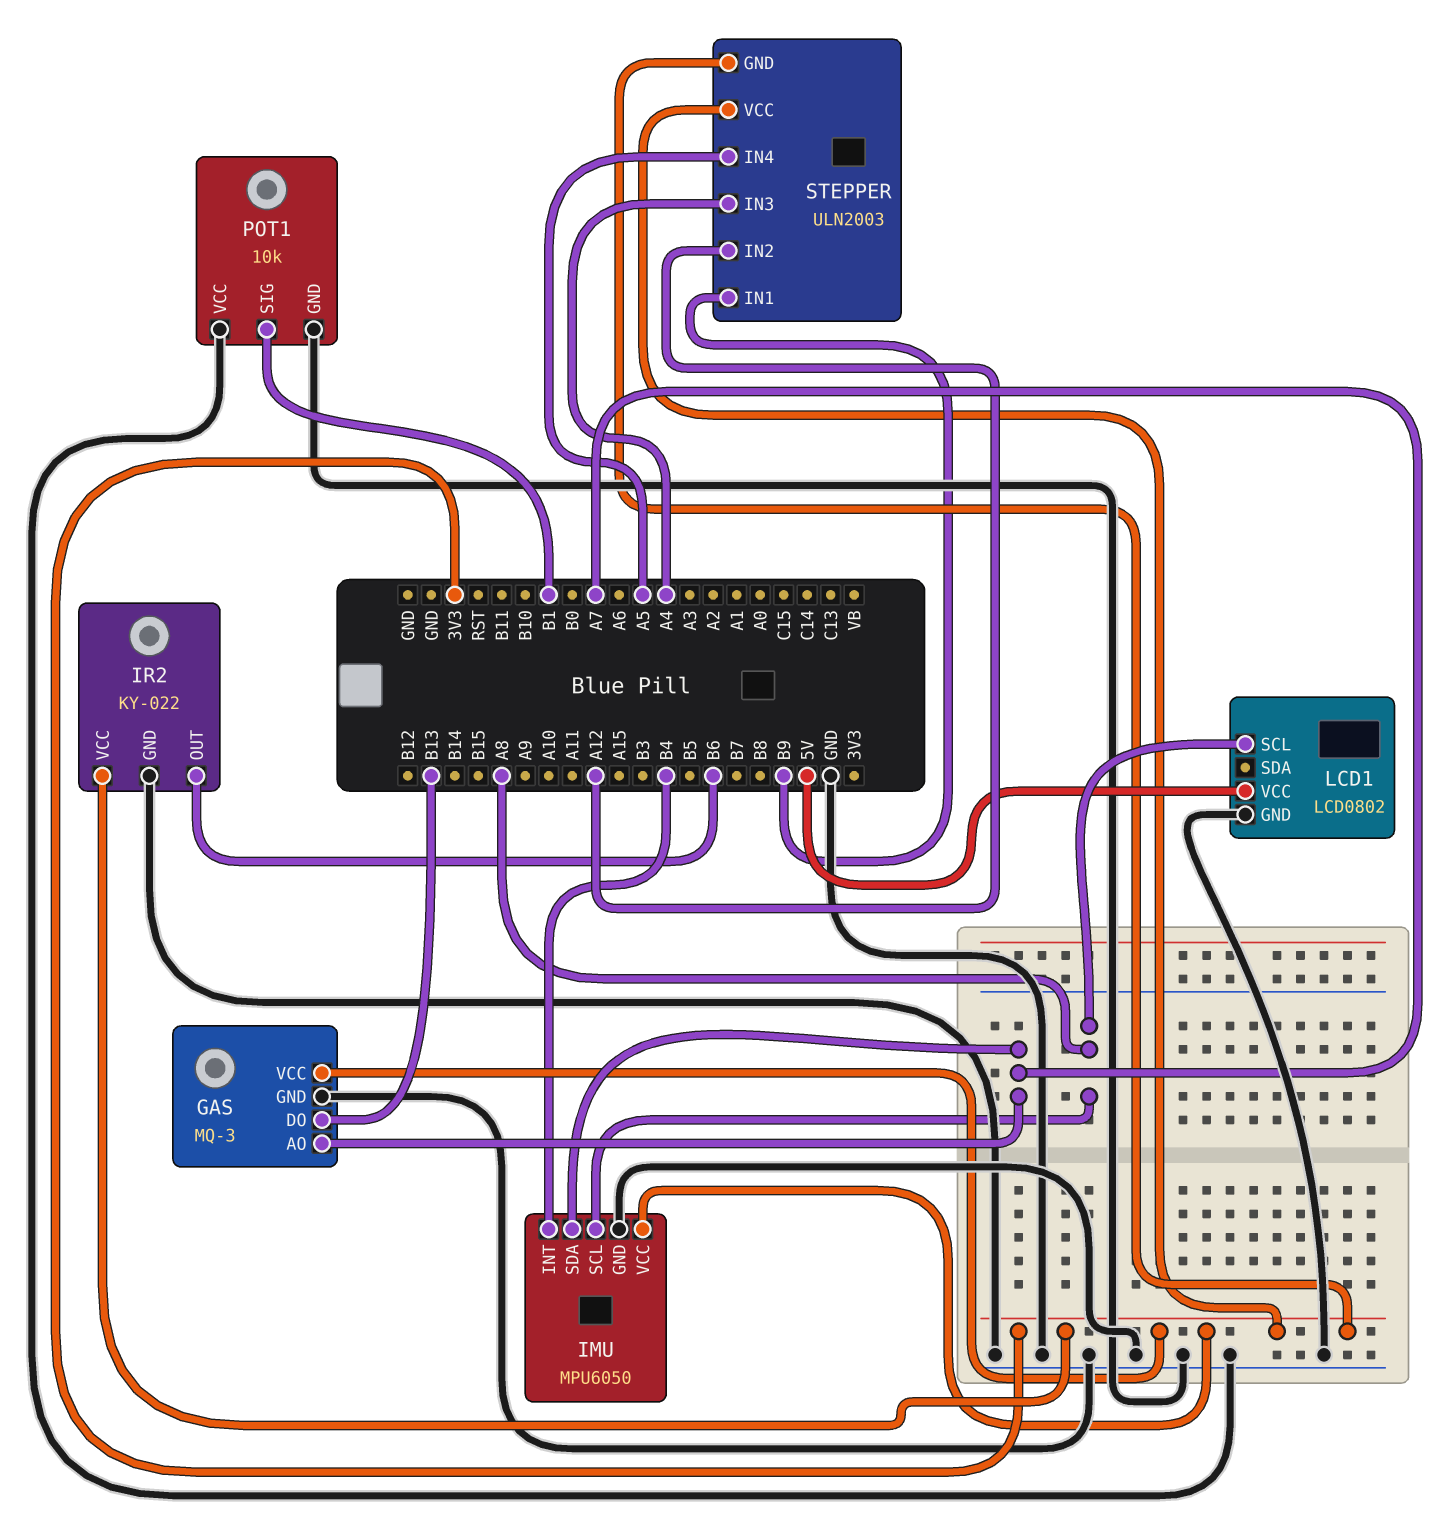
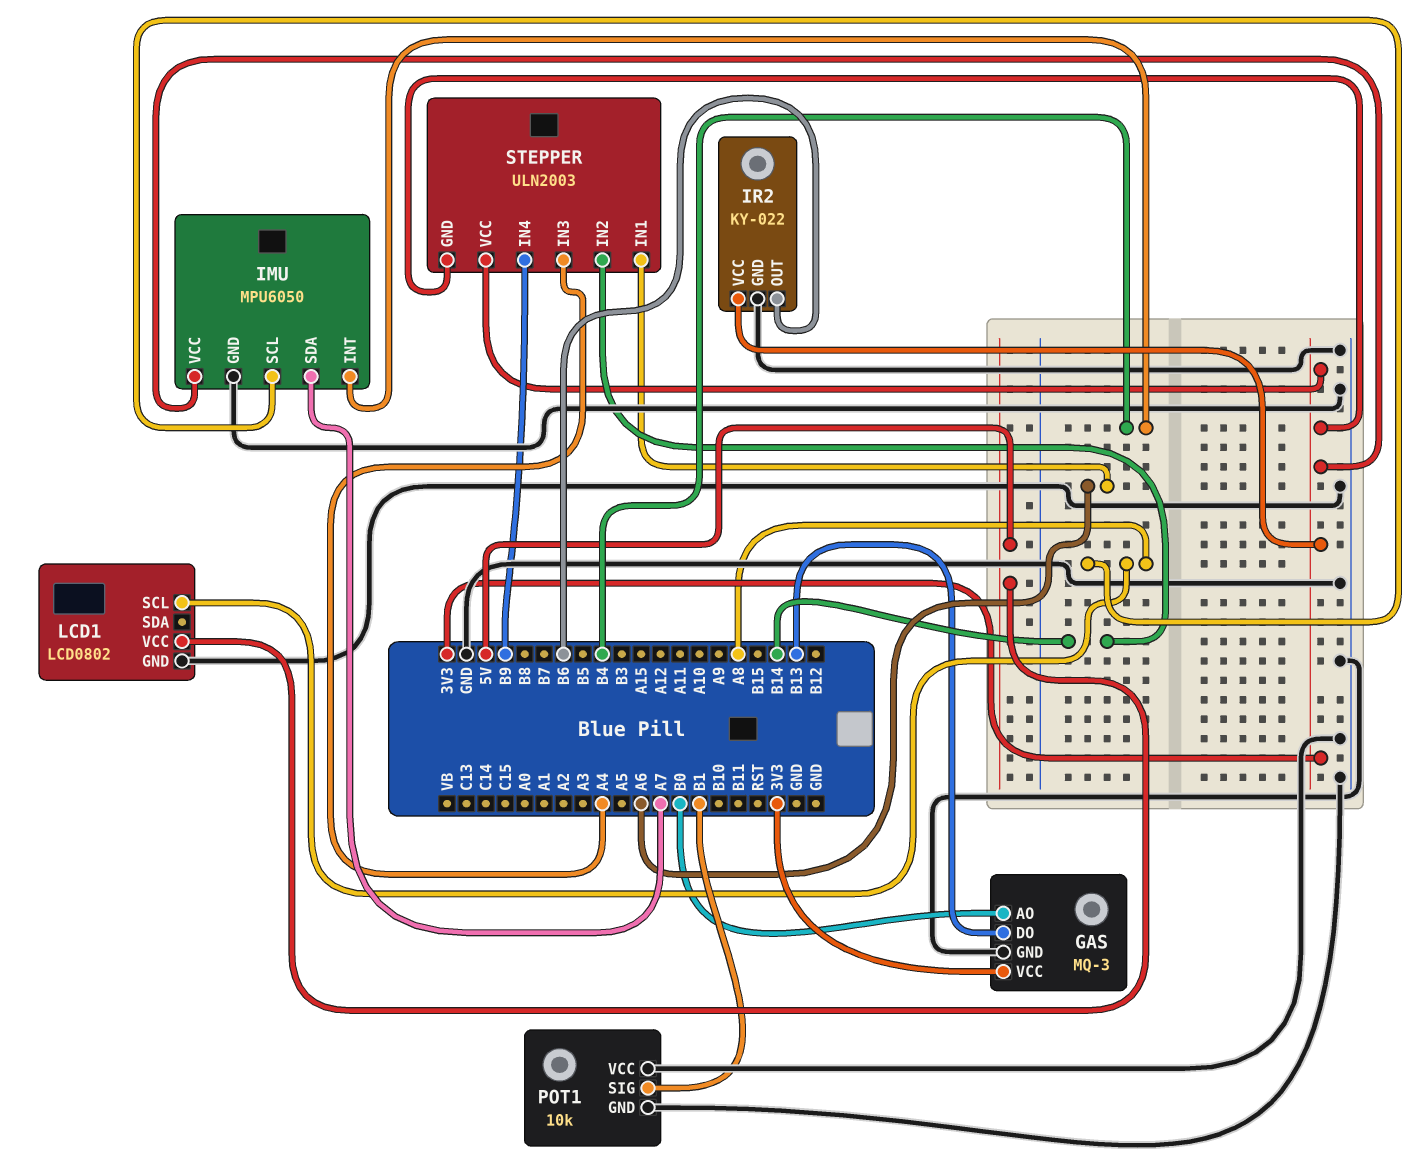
GAS pin AO: A7 -> B0
STEPPER pin IN1: B9 -> A6
STEPPER pin IN2: A12 -> B14
STEPPER pin IN4: A5 -> B9

